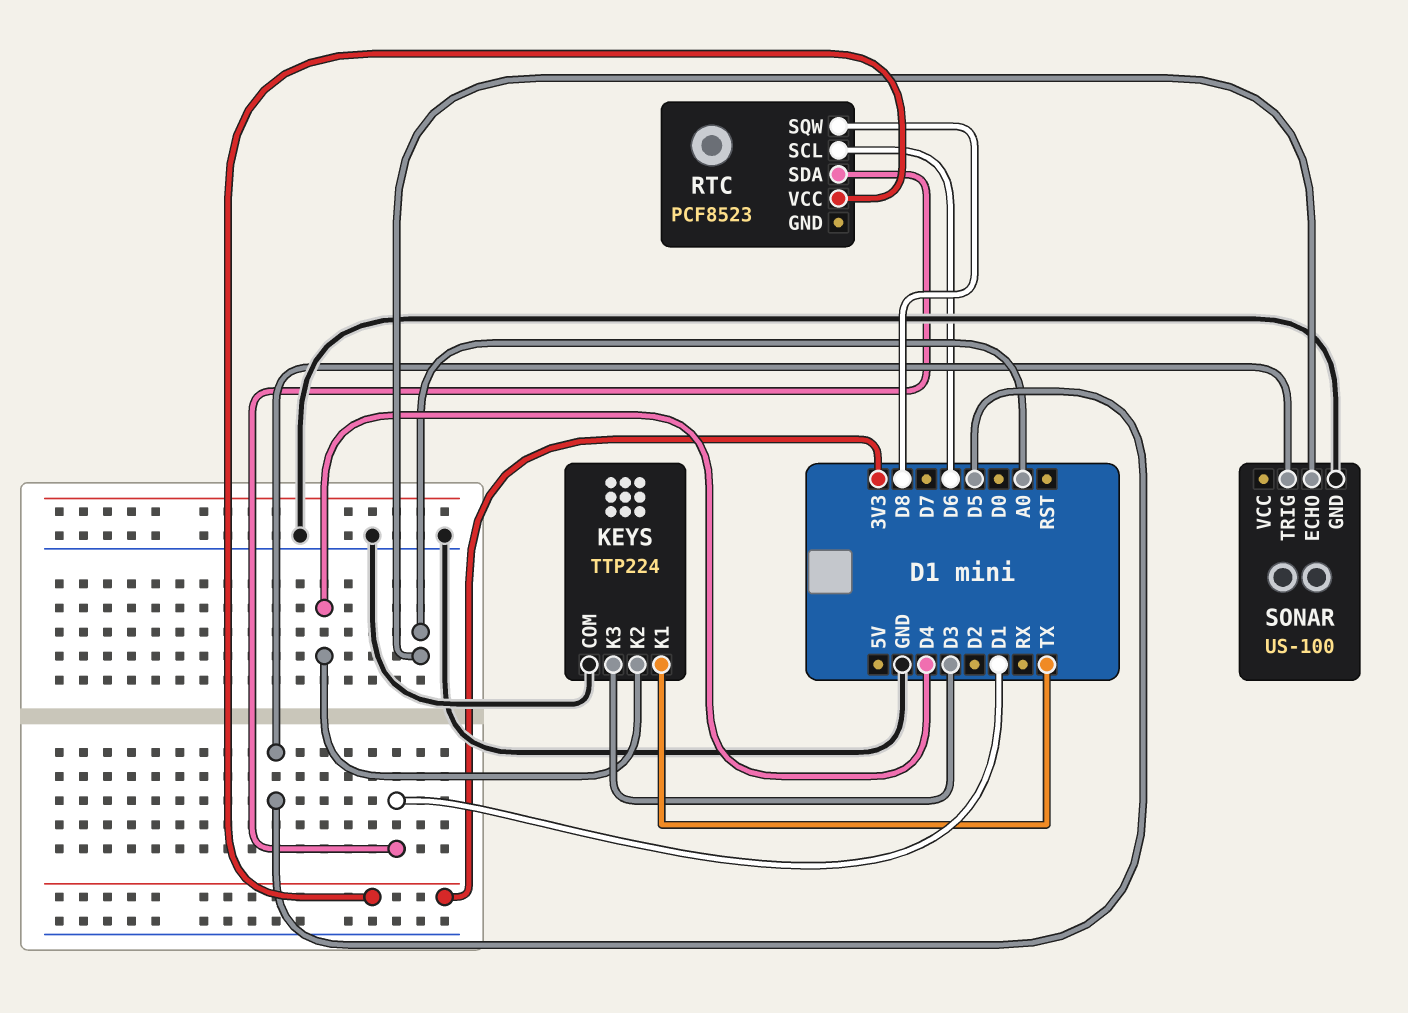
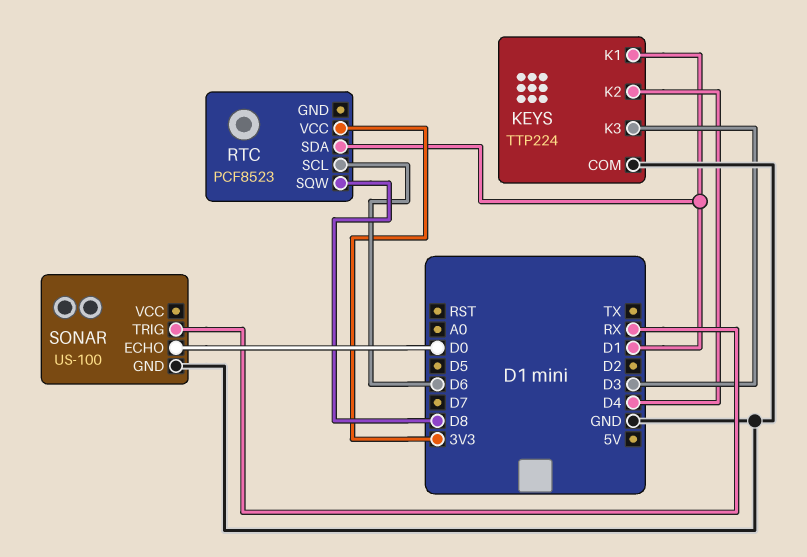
KEYS pin K1: TX -> D1
SONAR pin ECHO: A0 -> D0
SONAR pin TRIG: D5 -> RX

